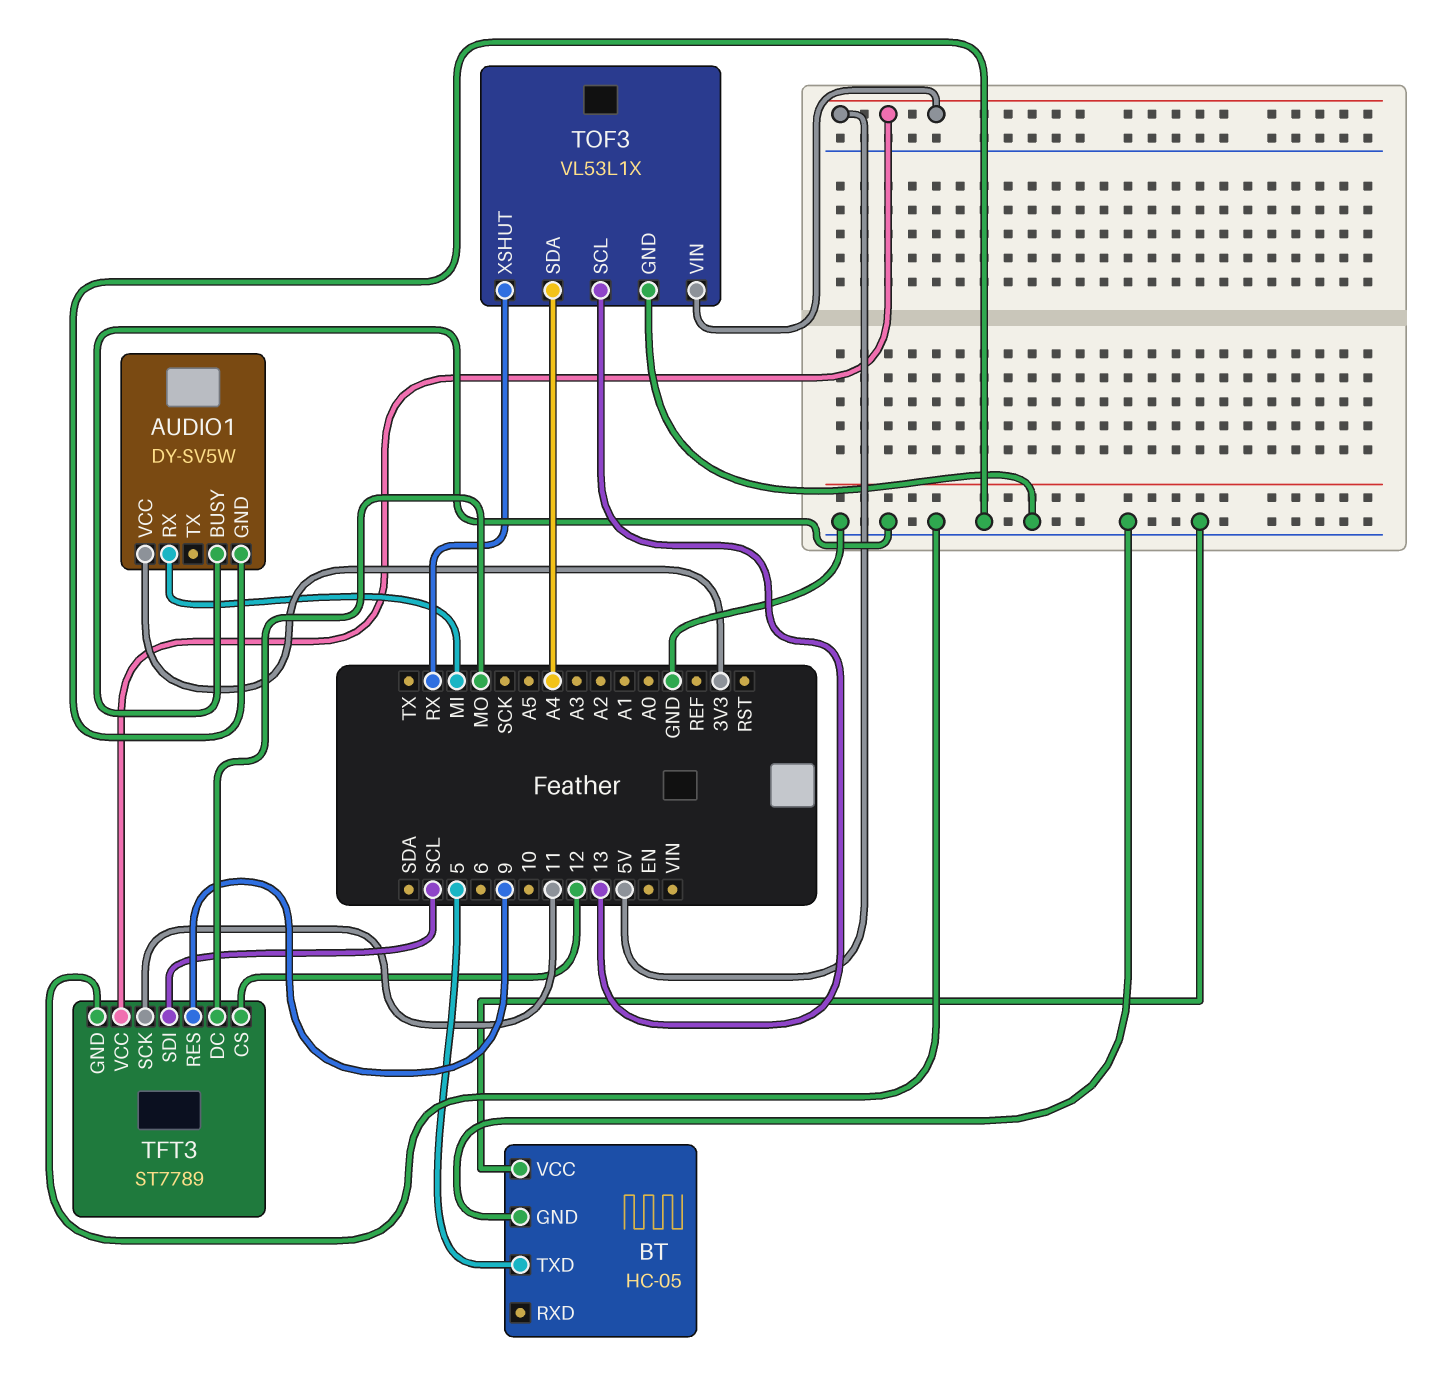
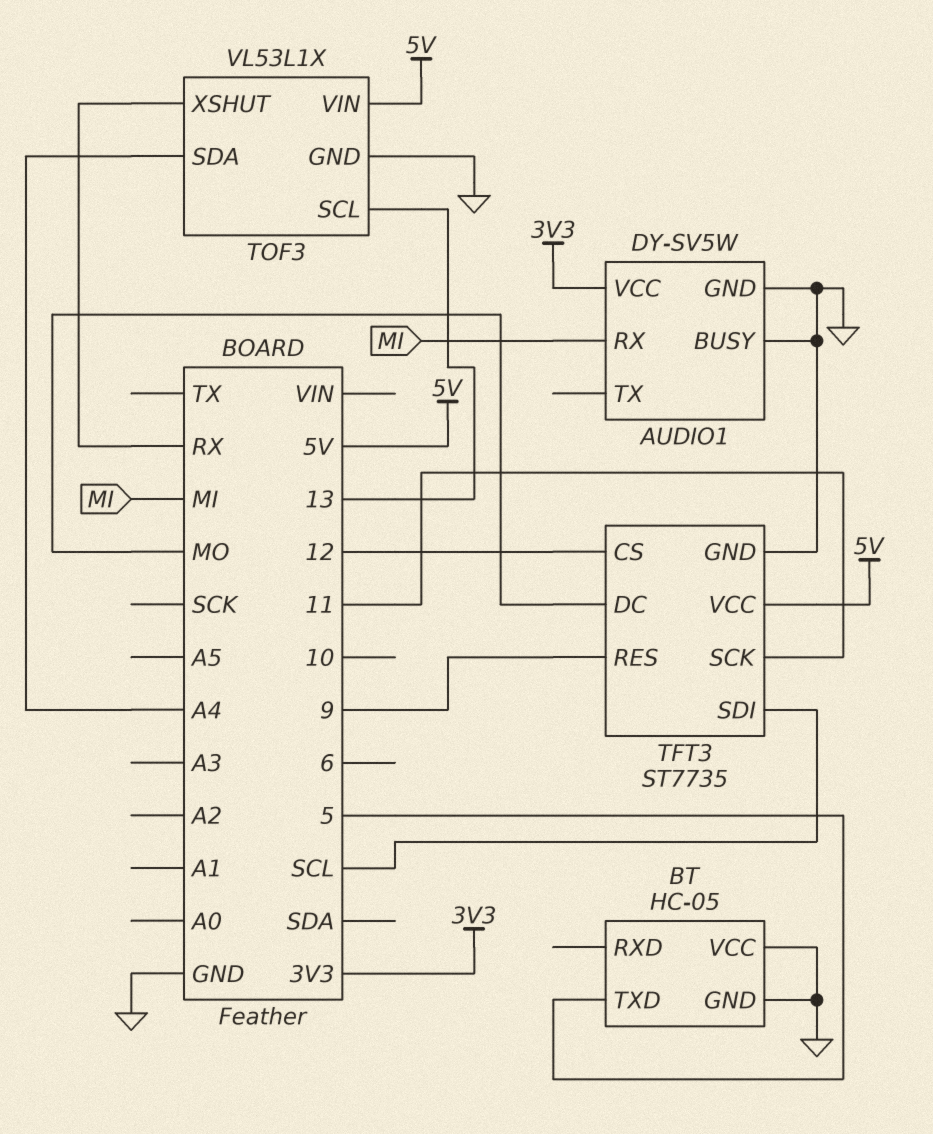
TFT3: ST7789 -> ST7735

